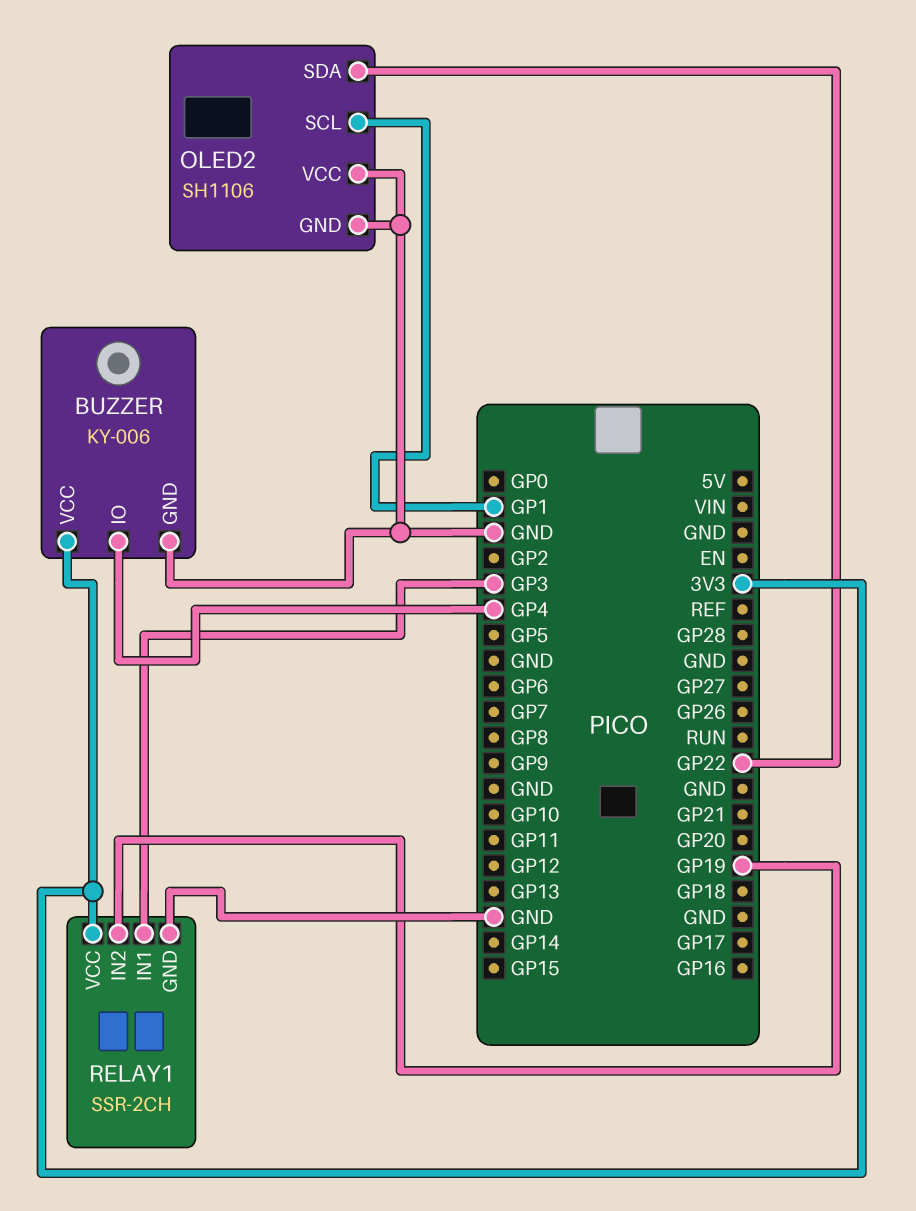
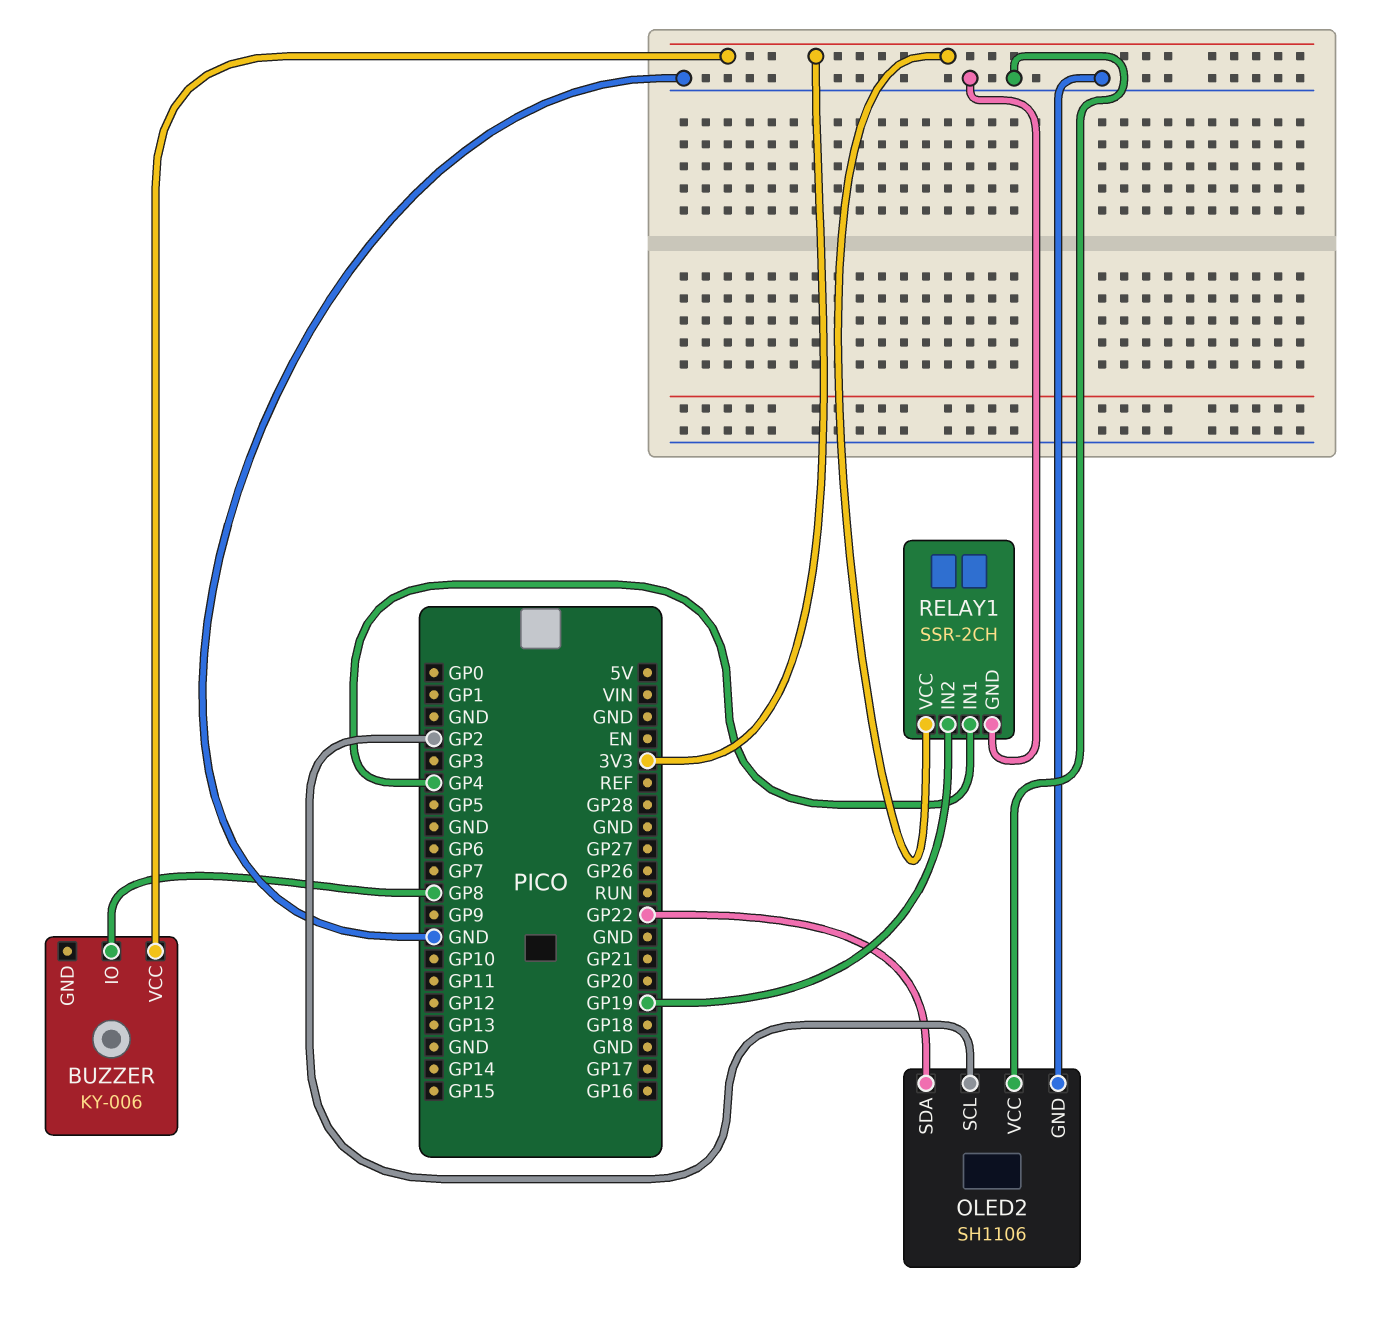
BUZZER pin GND: GND -> none
BUZZER pin IO: GP4 -> GP8
OLED2 pin SCL: GP1 -> GP2
RELAY1 pin IN1: GP3 -> GP4

